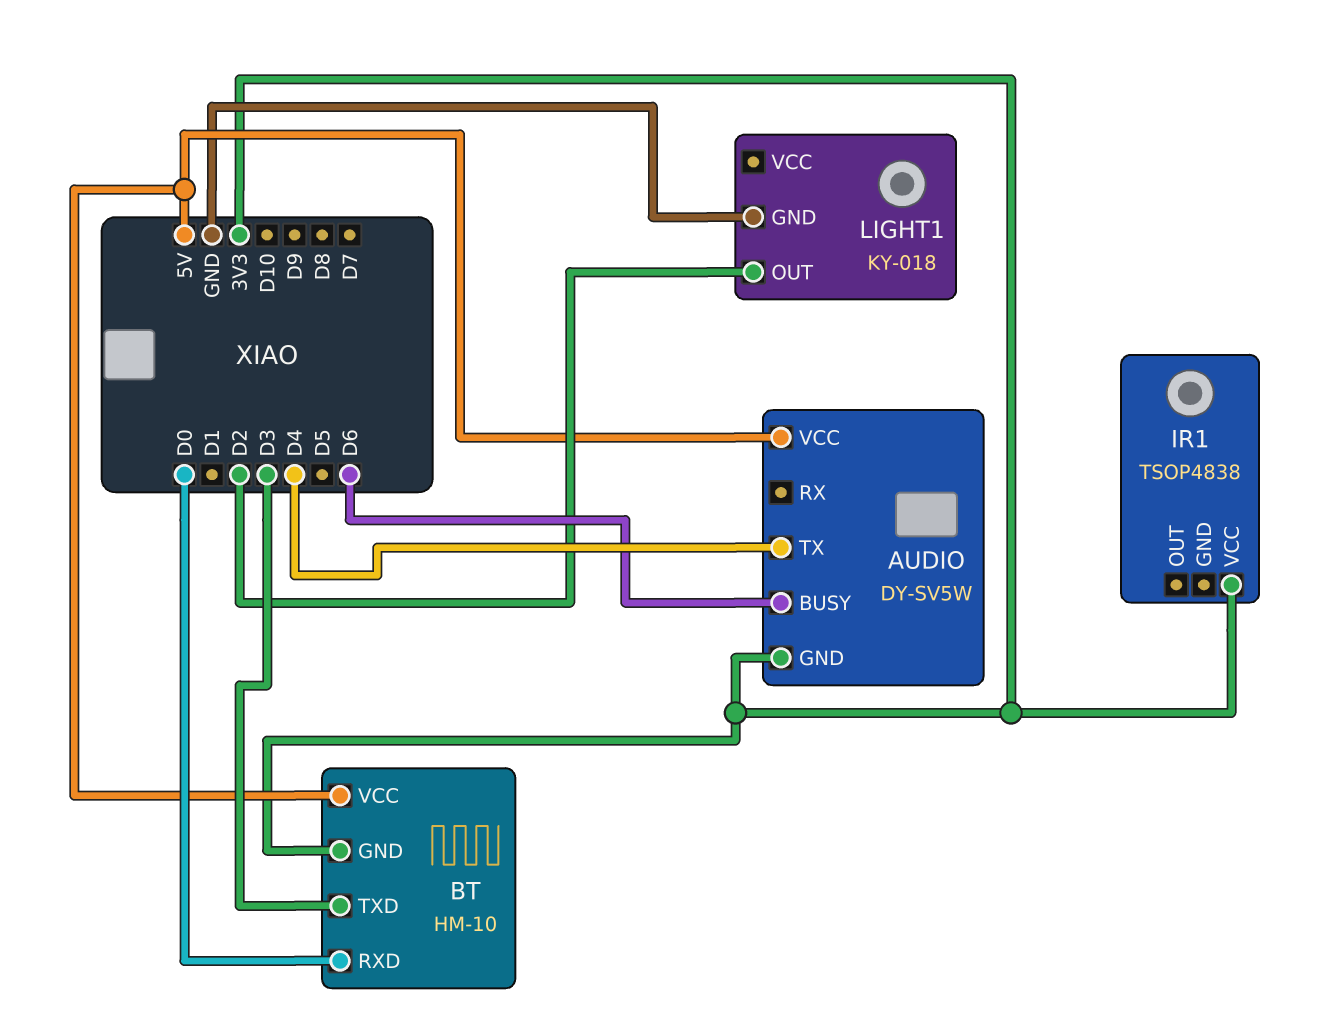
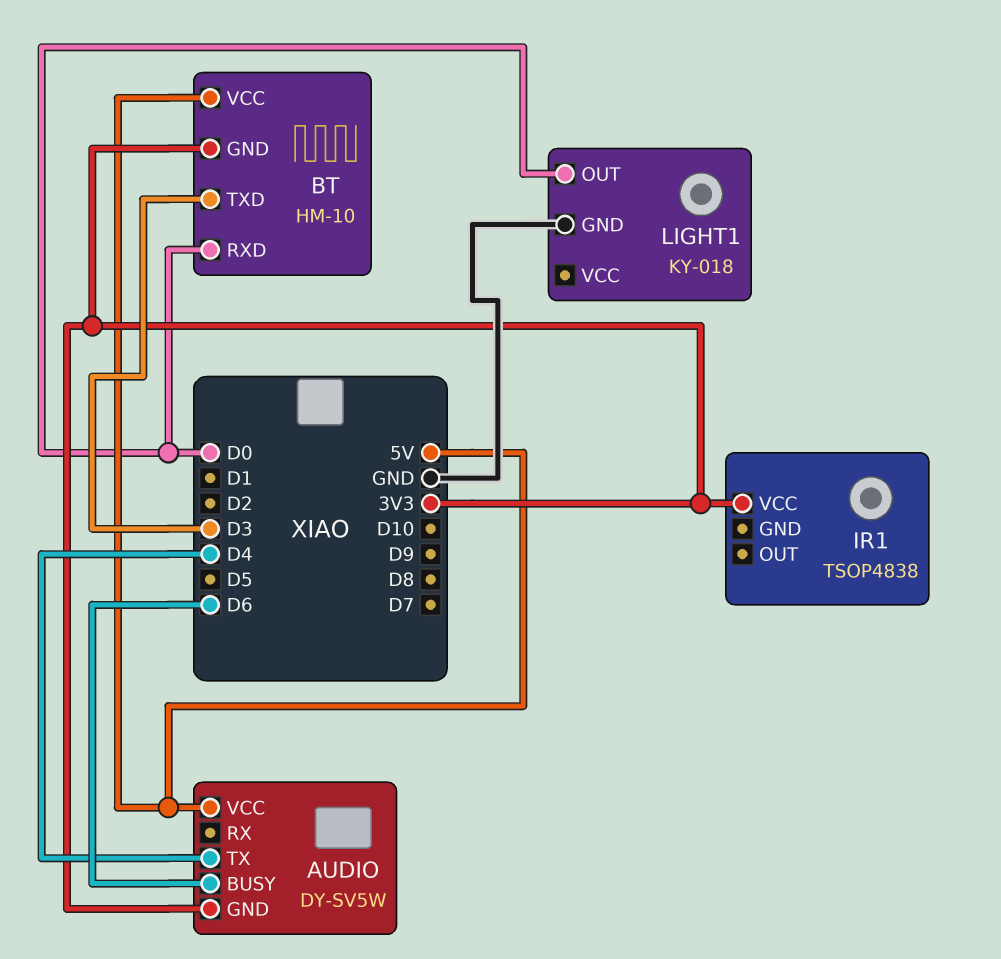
LIGHT1 pin OUT: D2 -> D0

